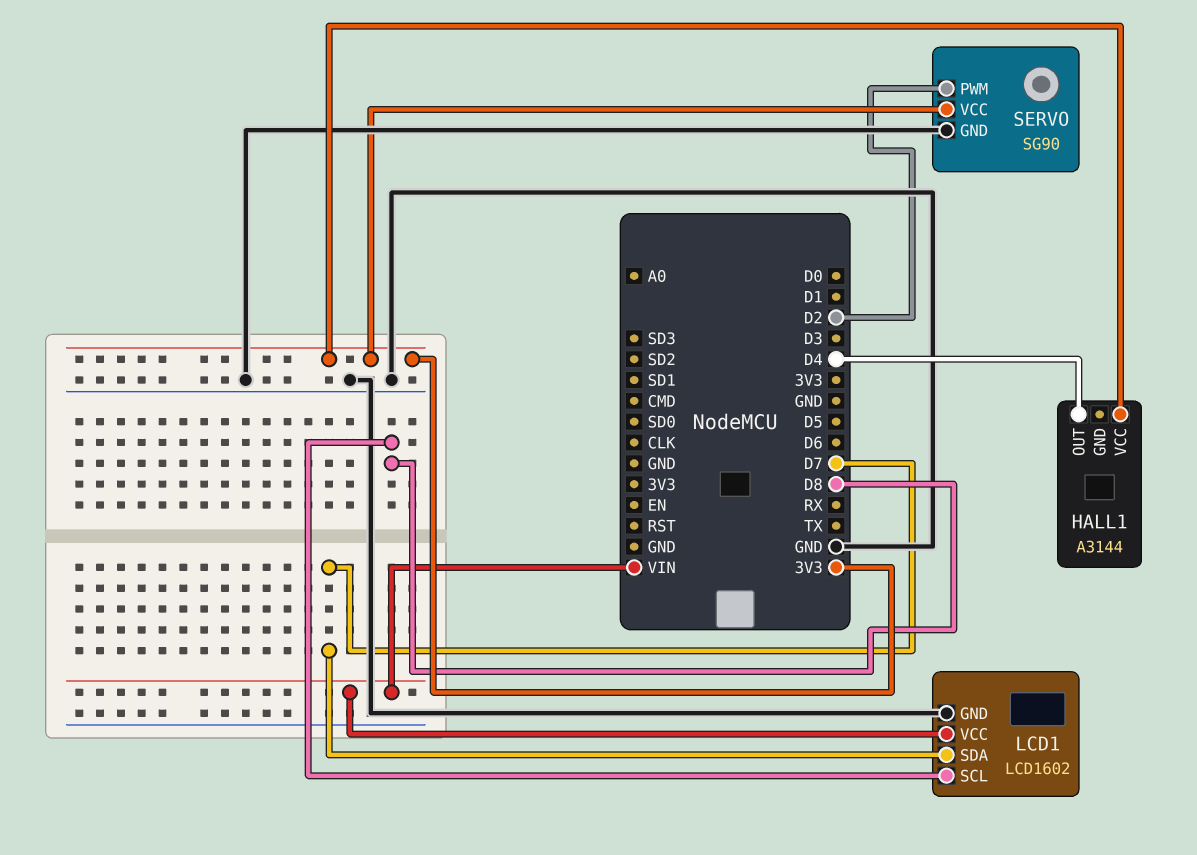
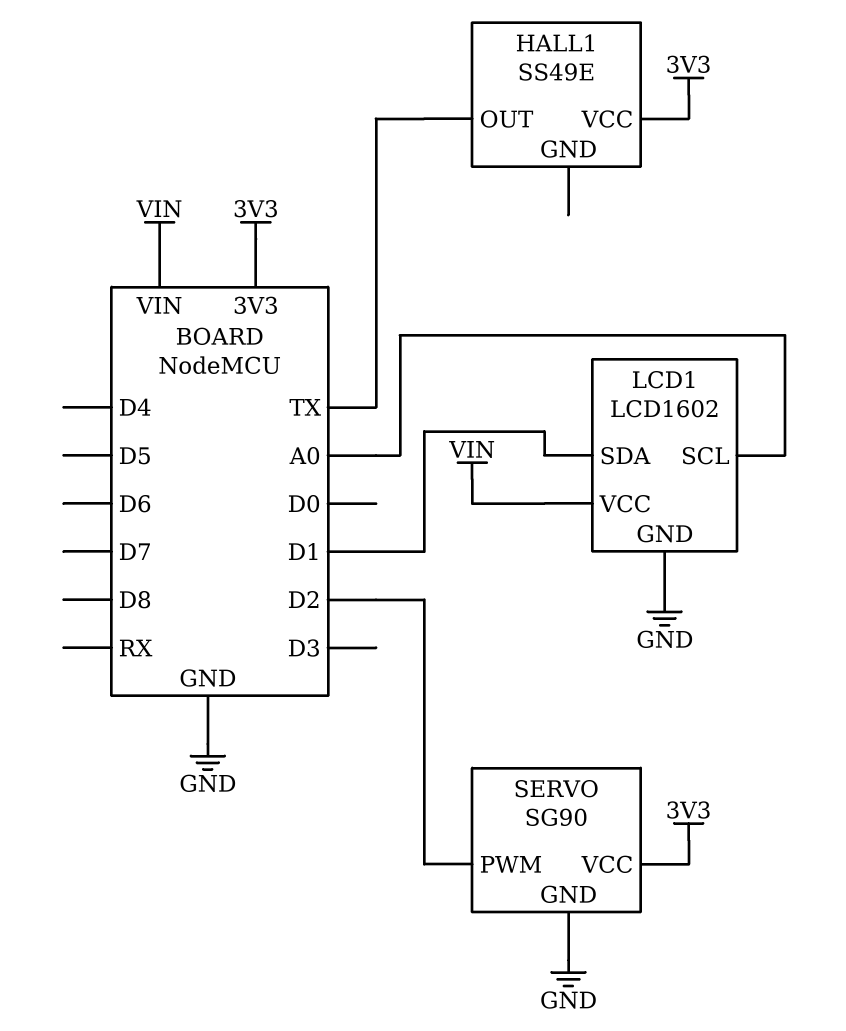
HALL1: A3144 -> SS49E
HALL1 pin OUT: D4 -> TX
LCD1 pin SCL: D8 -> A0
LCD1 pin SDA: D7 -> D1

